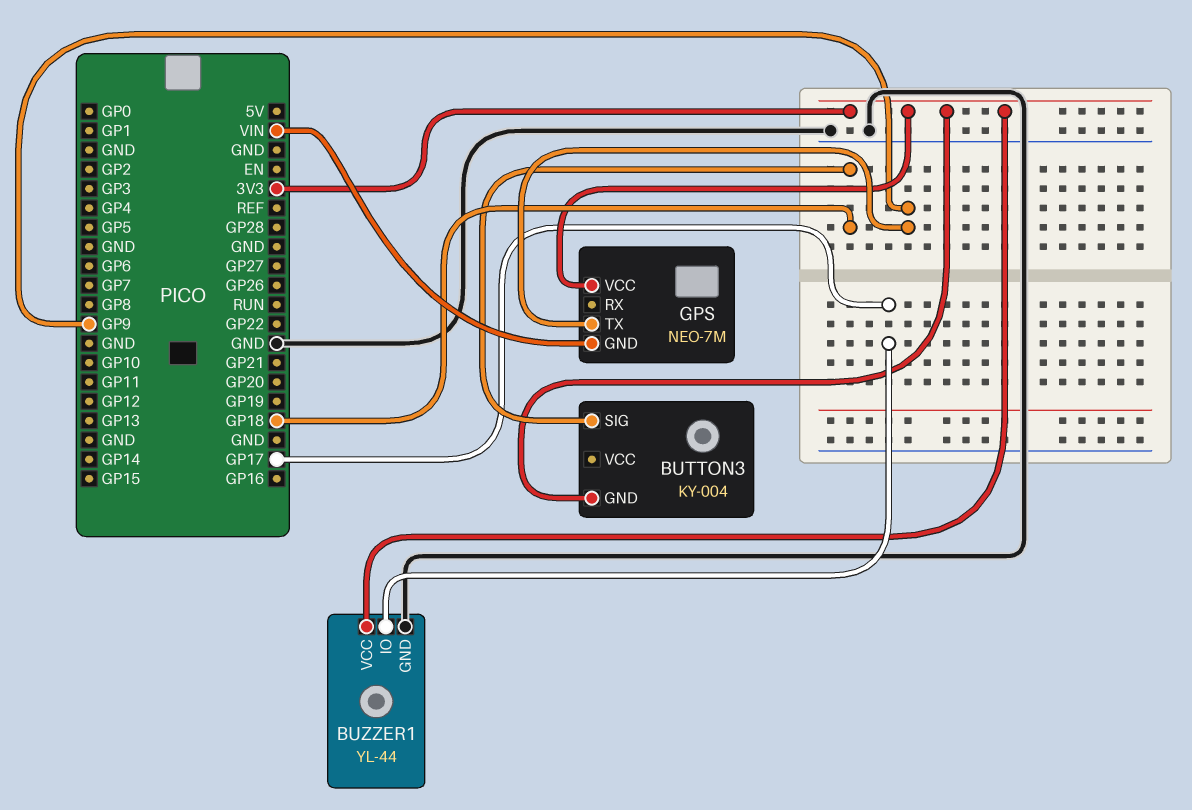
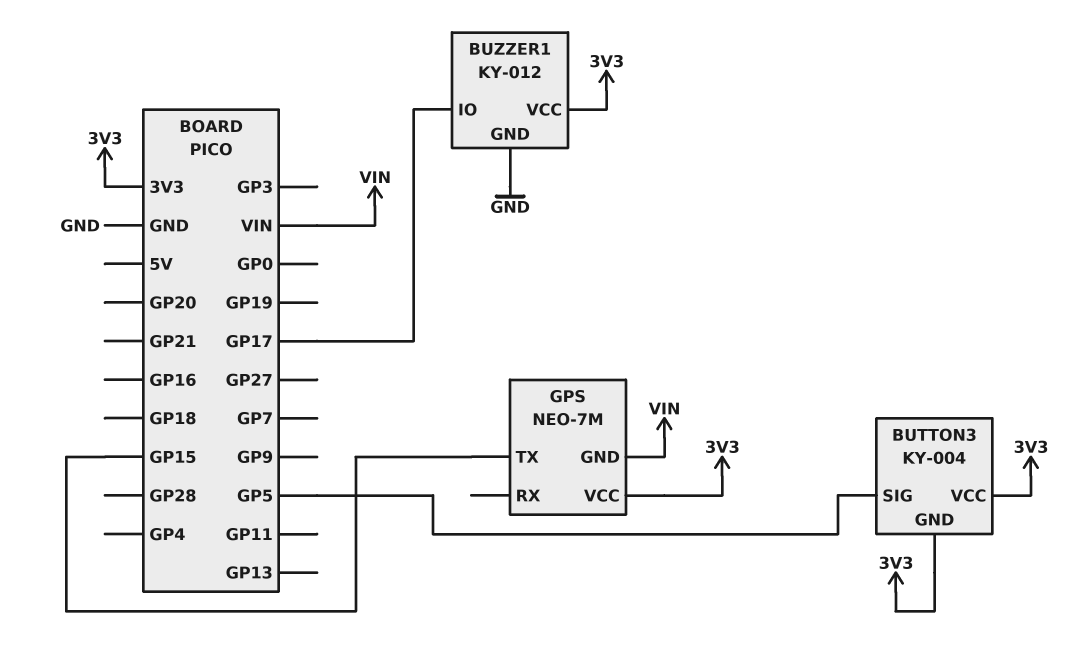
BUTTON3 pin SIG: GP18 -> GP5
BUTTON3 pin VCC: none -> 3V3
BUZZER1: YL-44 -> KY-012
GPS pin TX: GP9 -> GP15

